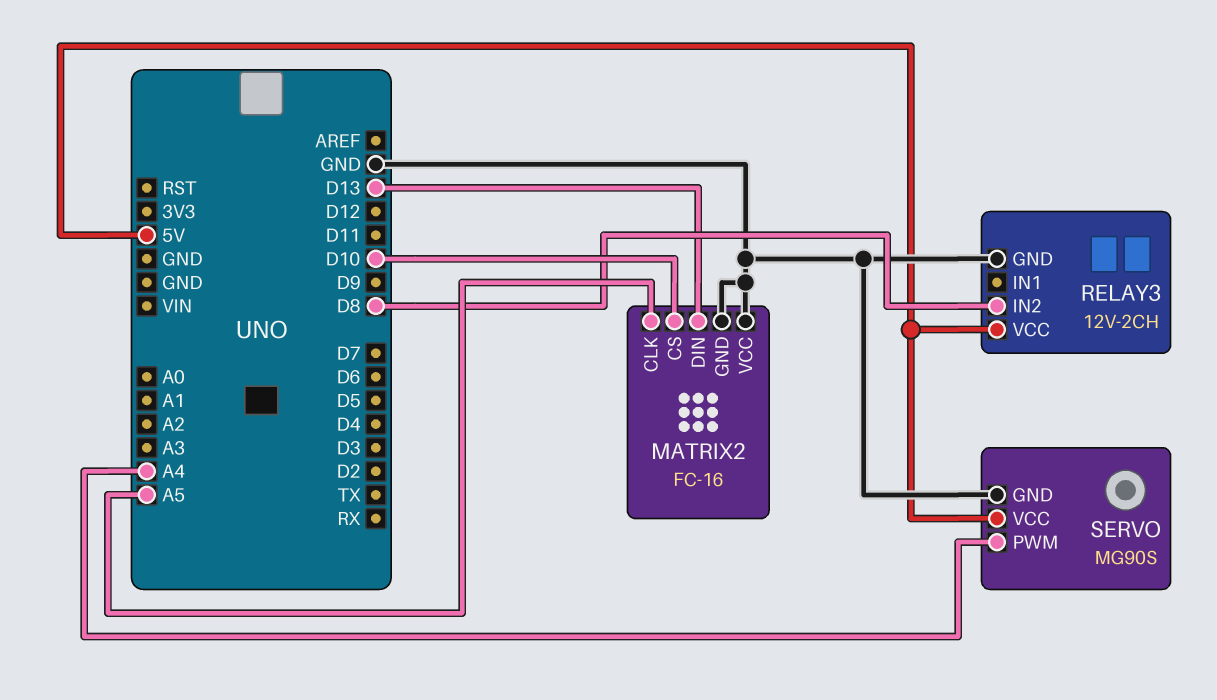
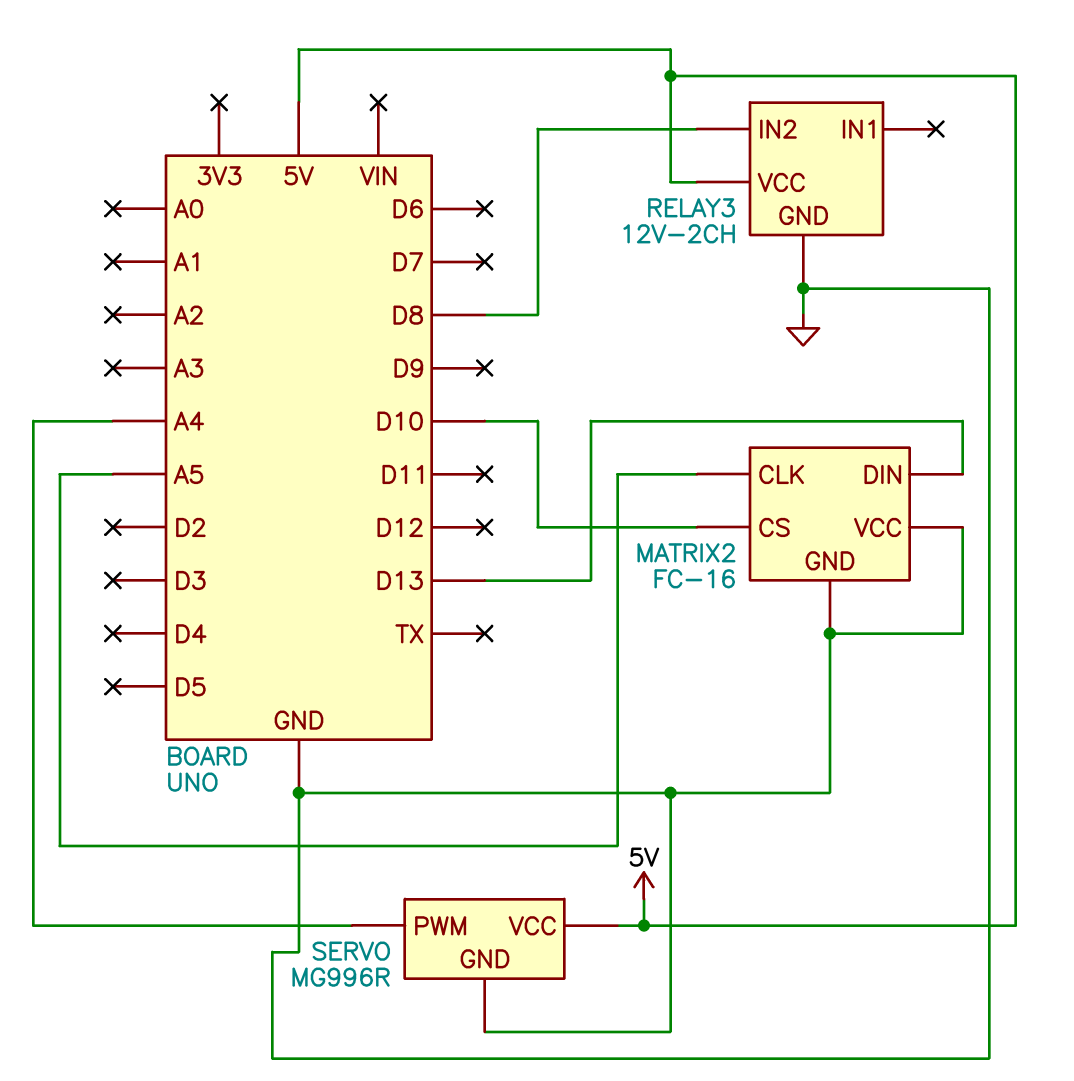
SERVO: MG90S -> MG996R

